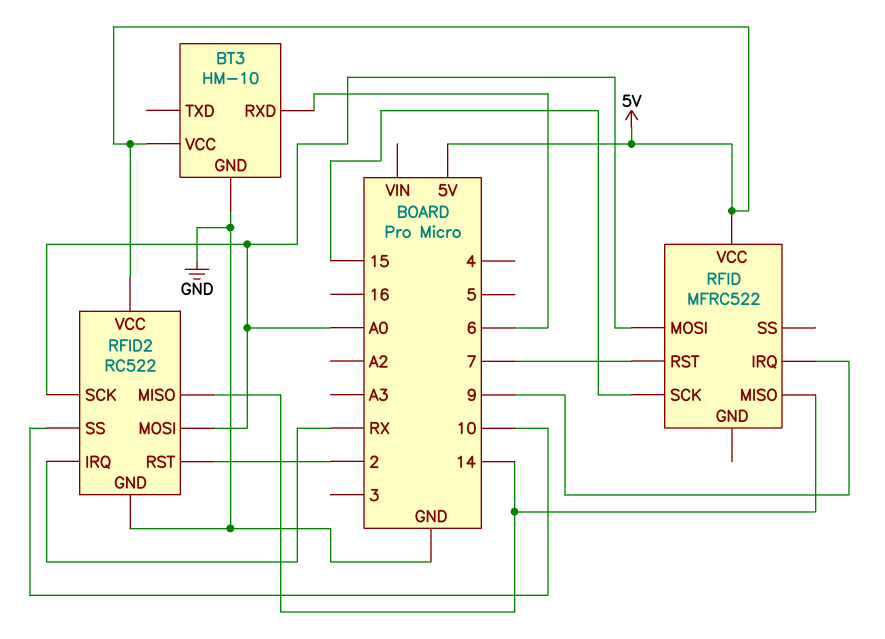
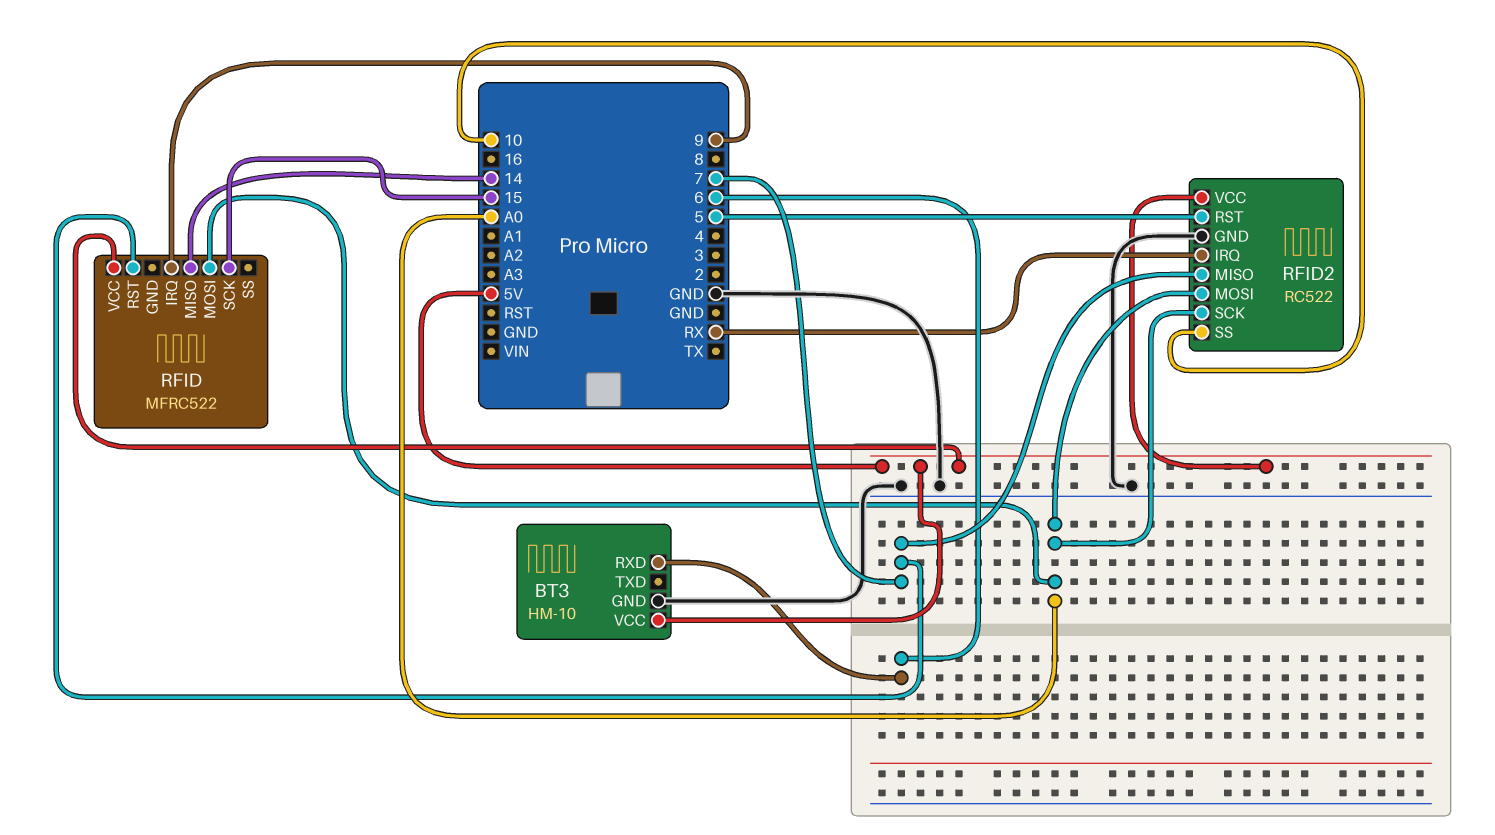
RFID2 pin MISO: 14 -> 7
RFID2 pin RST: 2 -> 5

